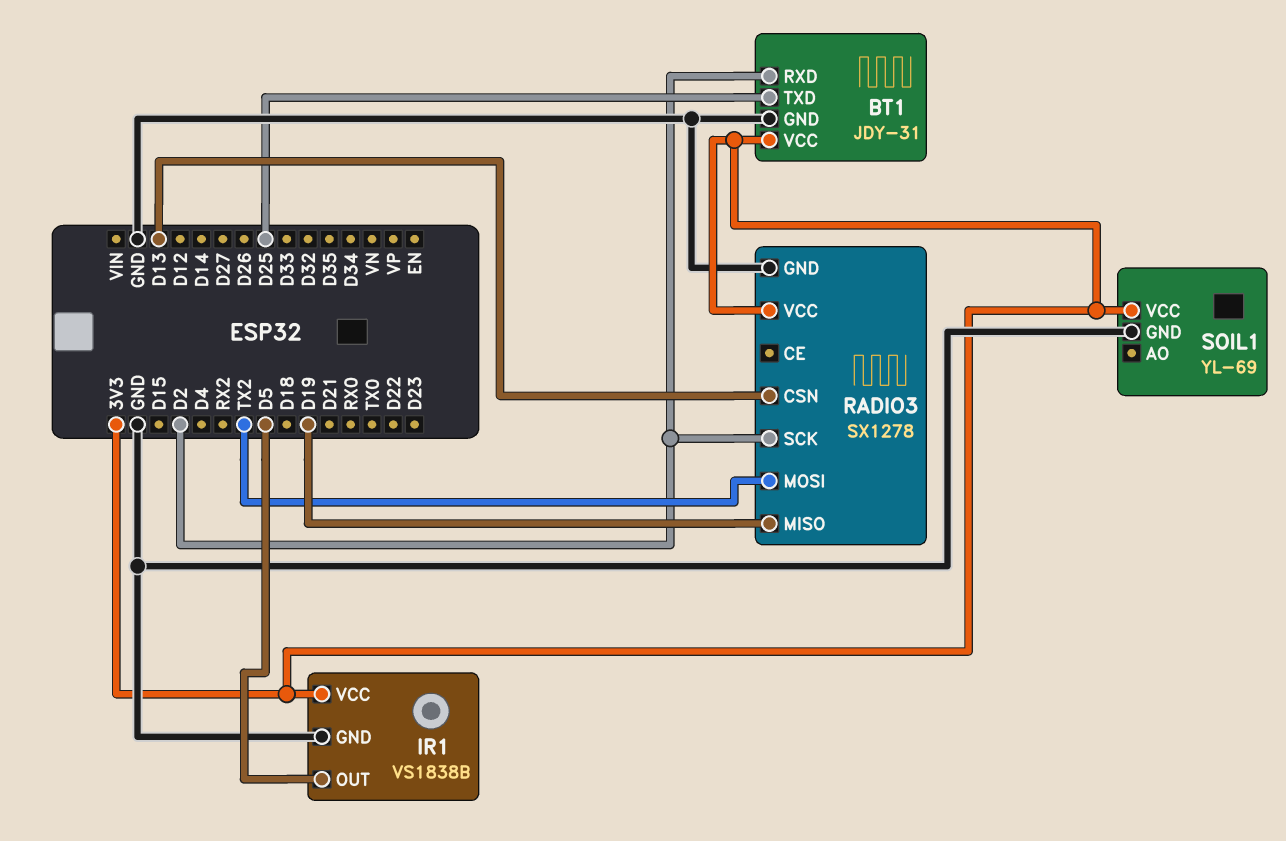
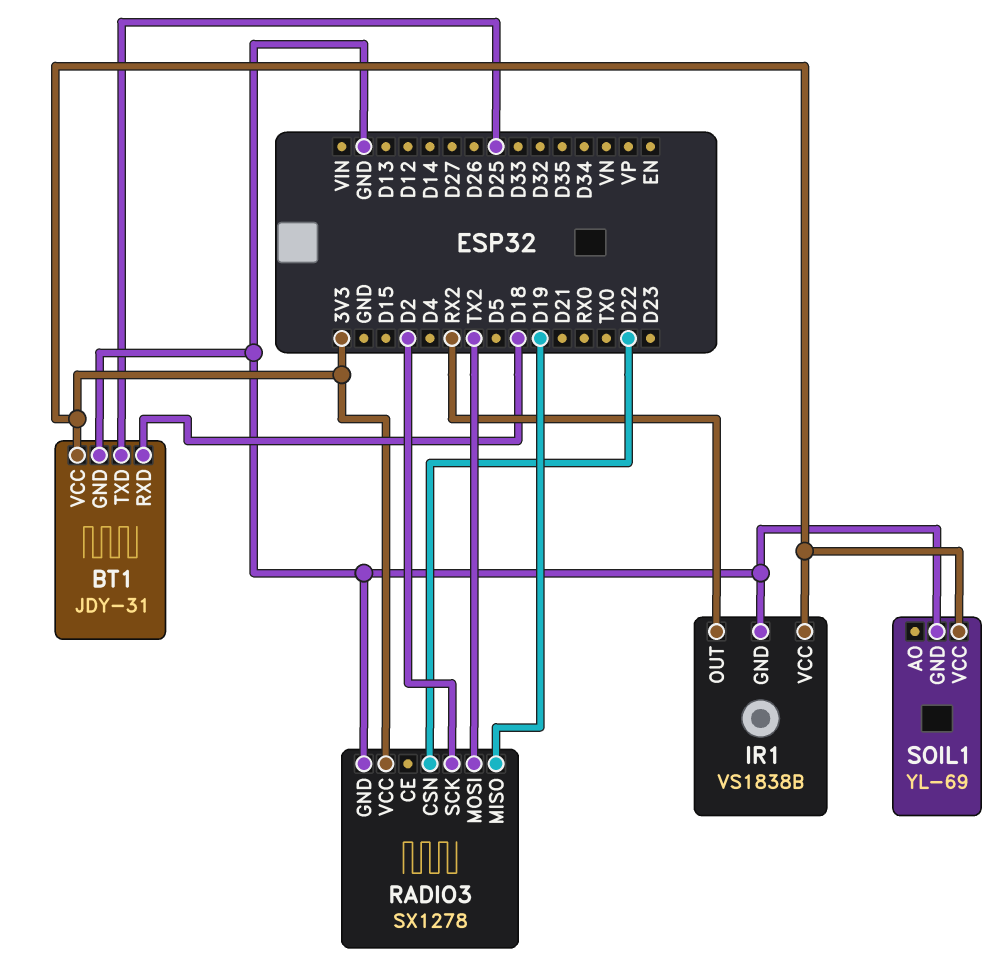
BT1 pin RXD: D2 -> D18
IR1 pin OUT: D5 -> RX2
RADIO3 pin CSN: D13 -> D22

